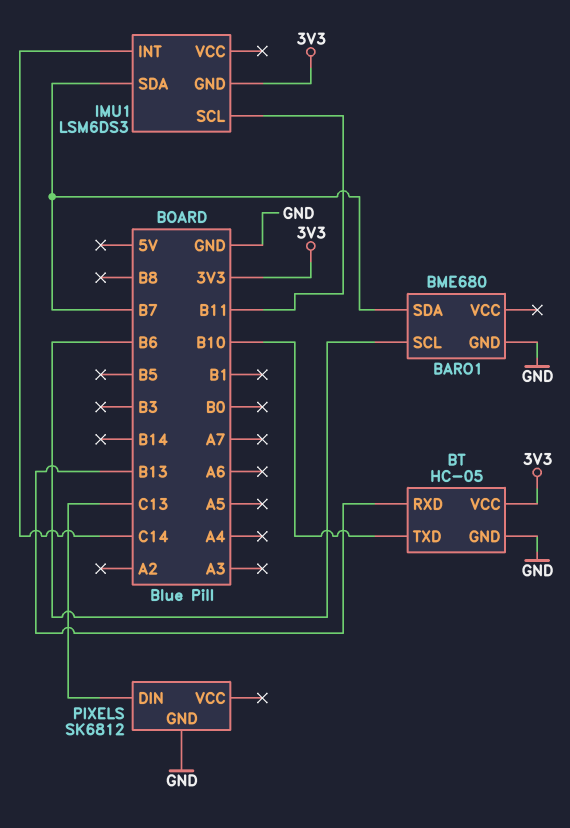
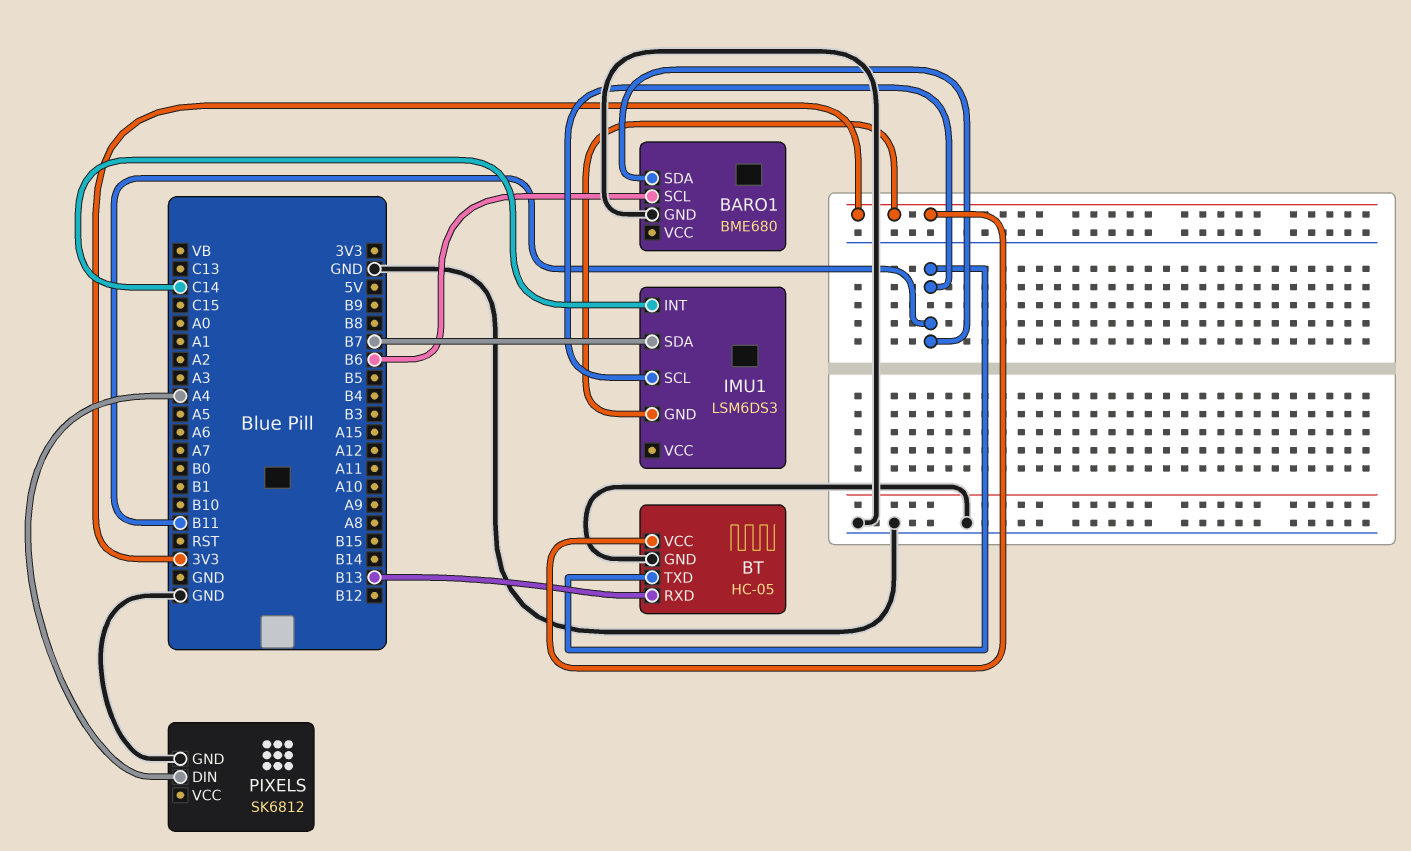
BARO1 pin SDA: B7 -> B11
BT pin TXD: B10 -> B11
PIXELS pin DIN: C13 -> A4

